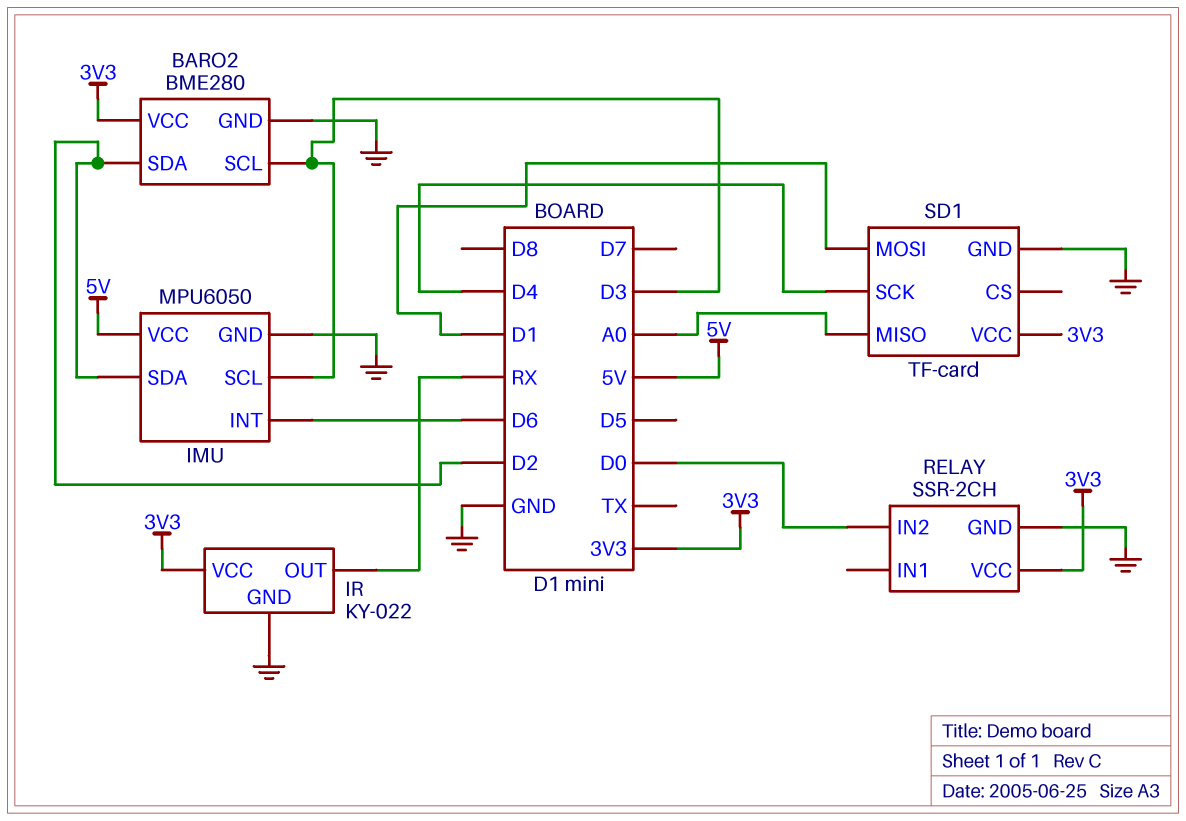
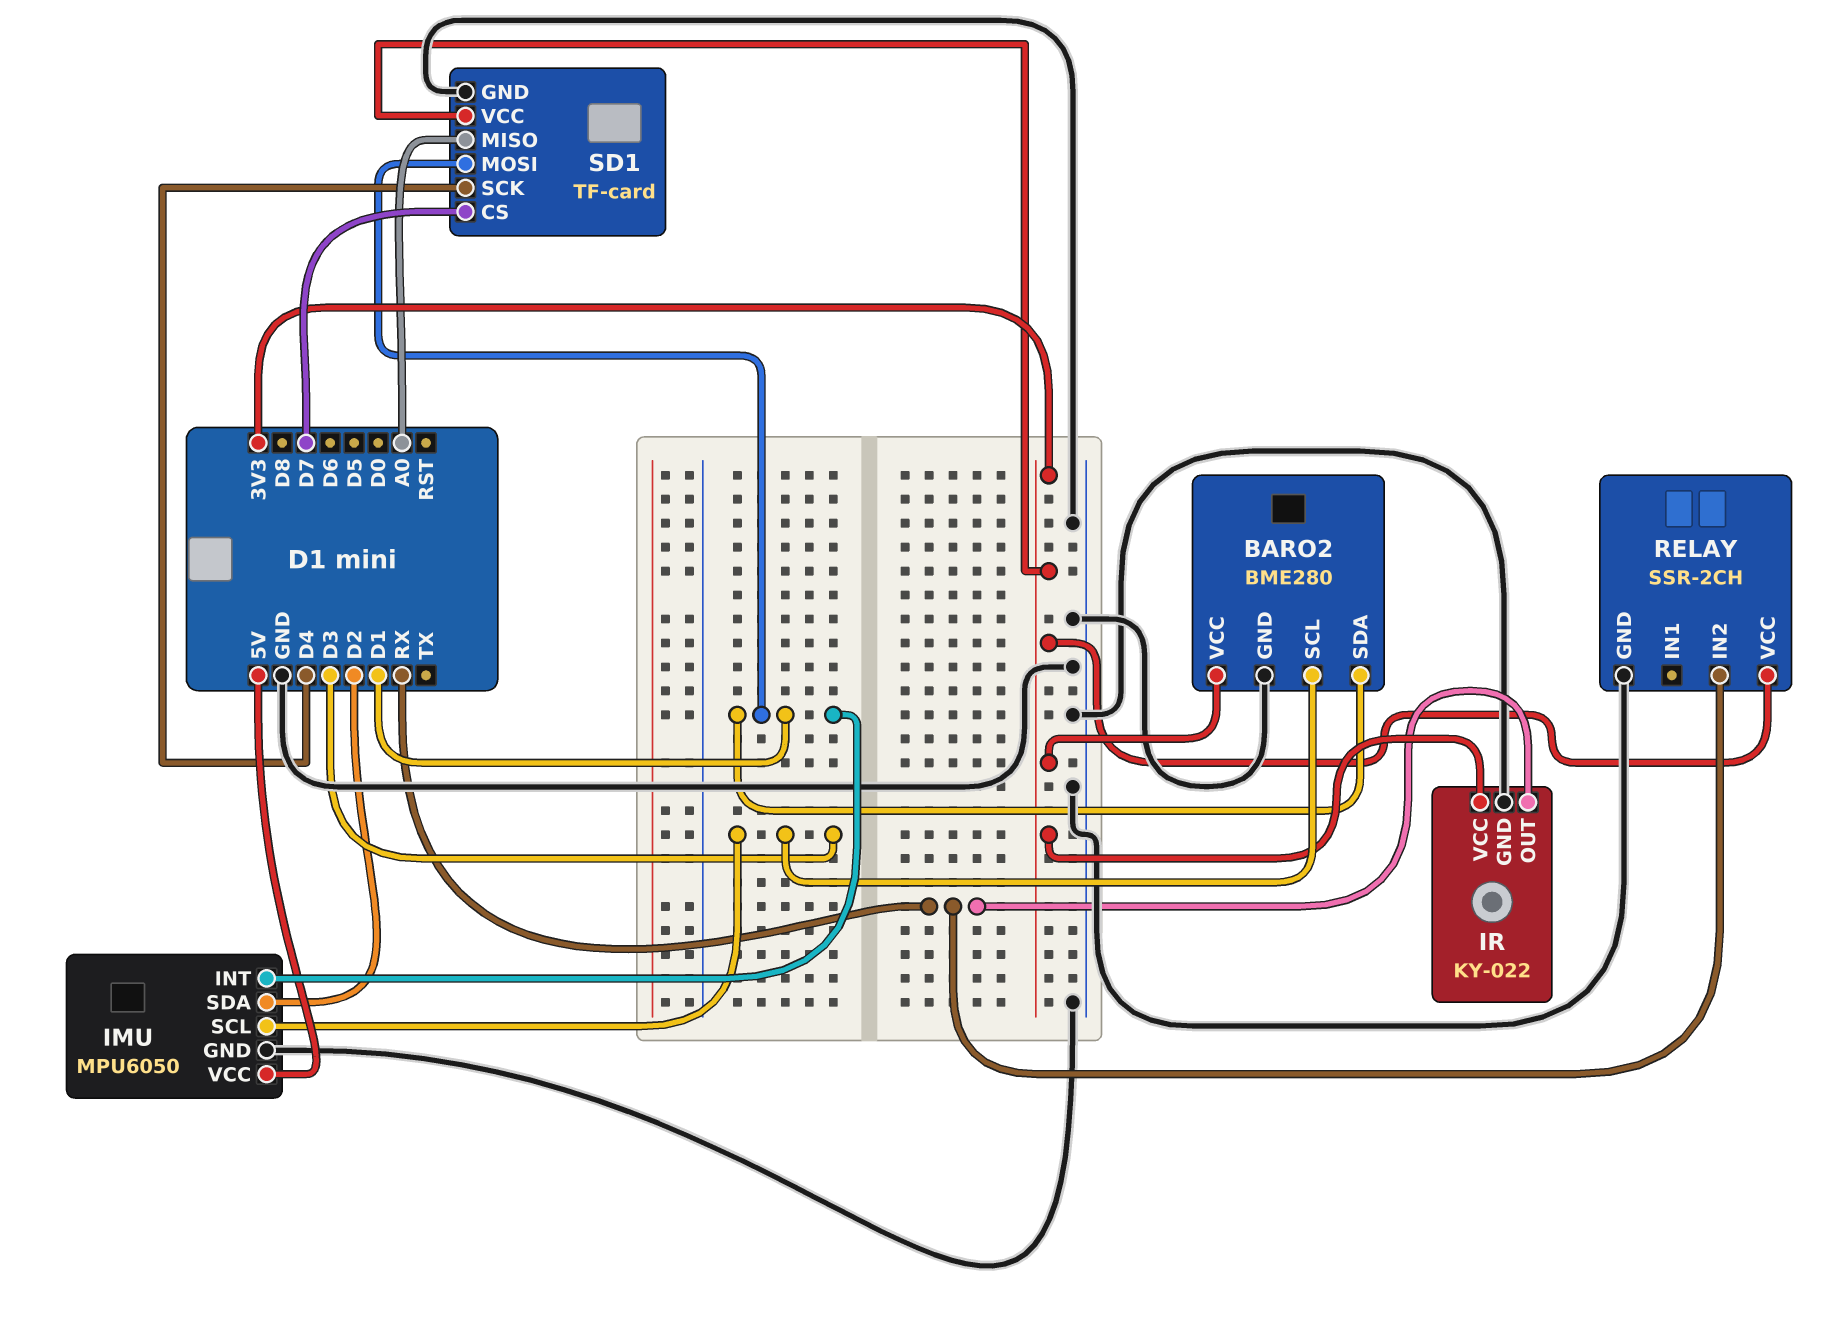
BARO2 pin SDA: D2 -> D1
IMU pin INT: D6 -> D1
RELAY pin IN2: D0 -> RX
SD1 pin CS: none -> D7

